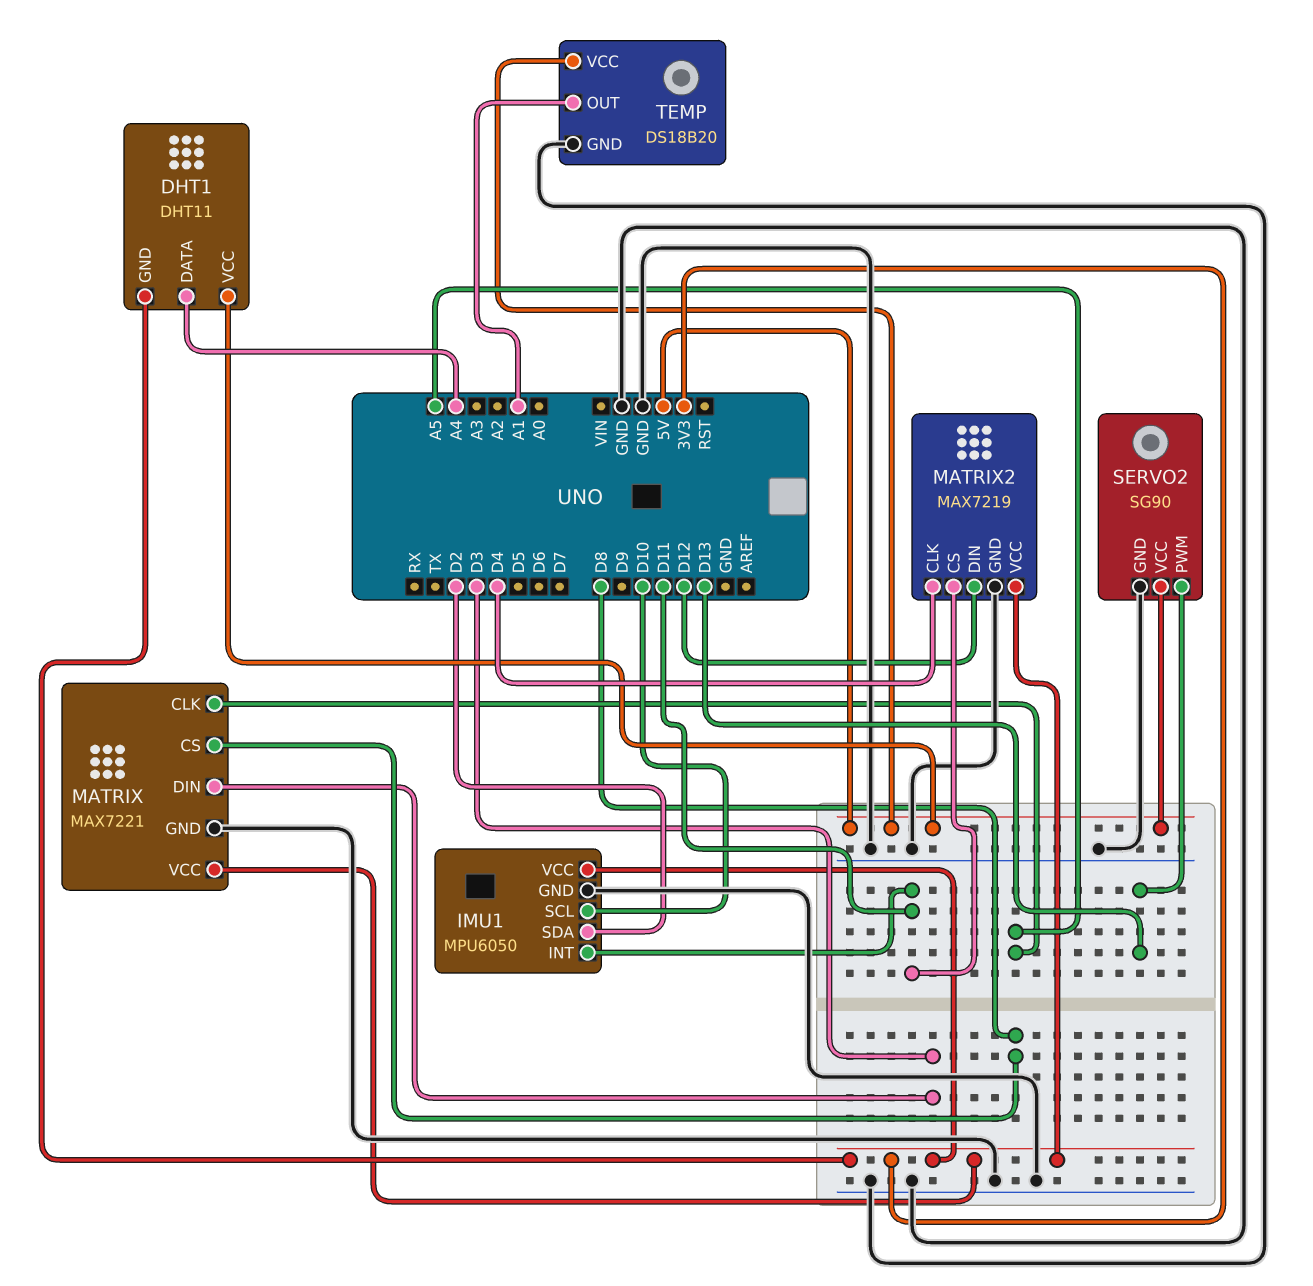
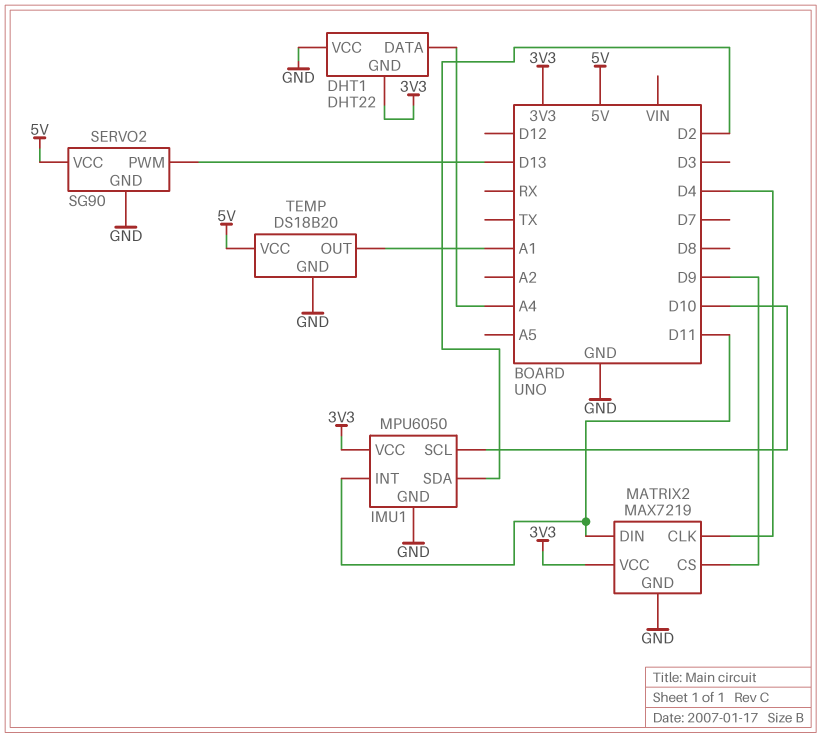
DHT1: DHT11 -> DHT22
DHT1 pin VCC: 5V -> GND
MATRIX: MAX7221 -> none
MATRIX pin CLK: A5 -> none
MATRIX pin CS: D8 -> none
MATRIX pin DIN: D3 -> none
MATRIX pin GND: GND -> none
MATRIX pin VCC: 3V3 -> none
MATRIX2 pin CS: D11 -> D9
MATRIX2 pin DIN: D12 -> D11

